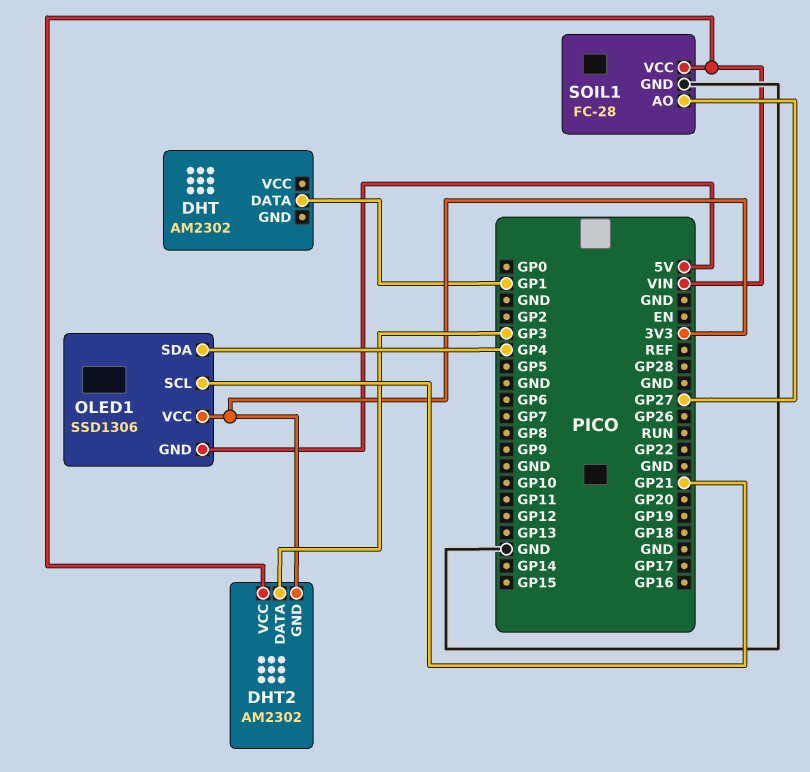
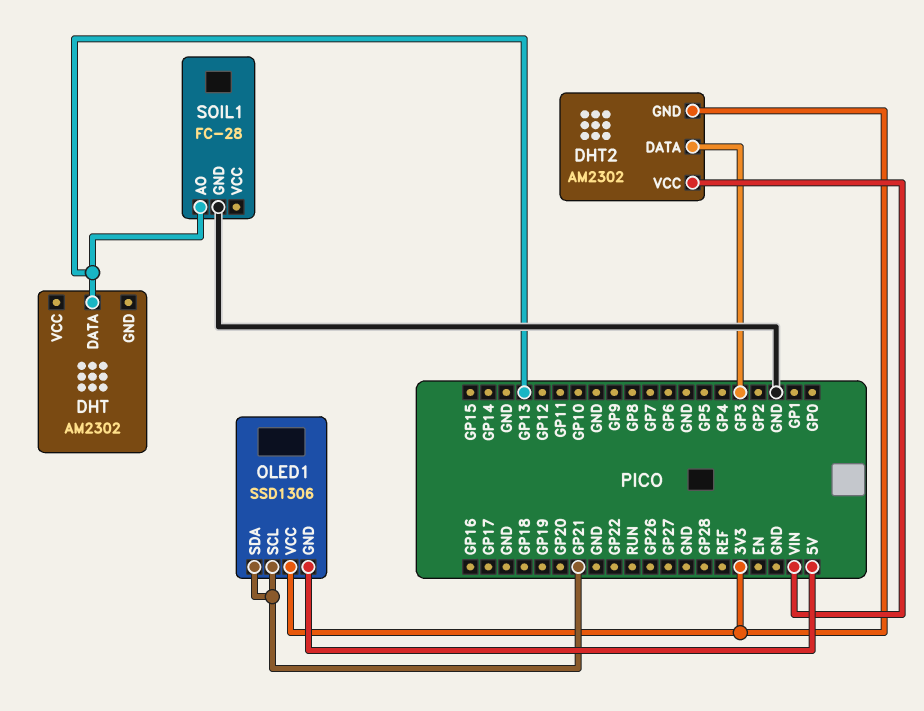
DHT pin DATA: GP1 -> GP13
OLED1 pin SDA: GP4 -> GP21
SOIL1 pin AO: GP27 -> GP13
SOIL1 pin VCC: VIN -> none

